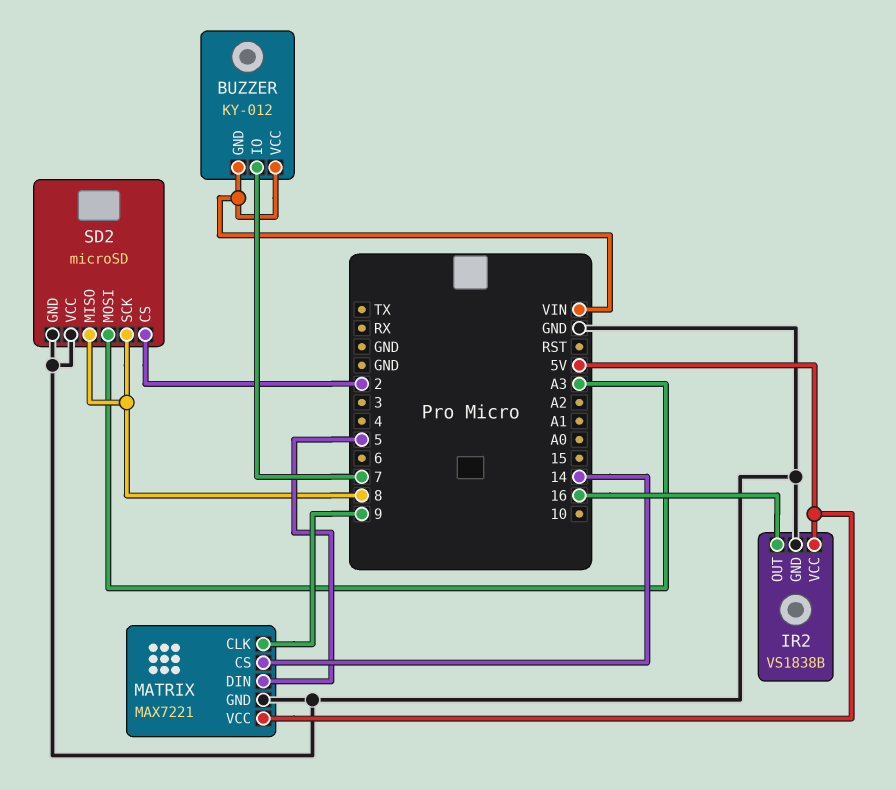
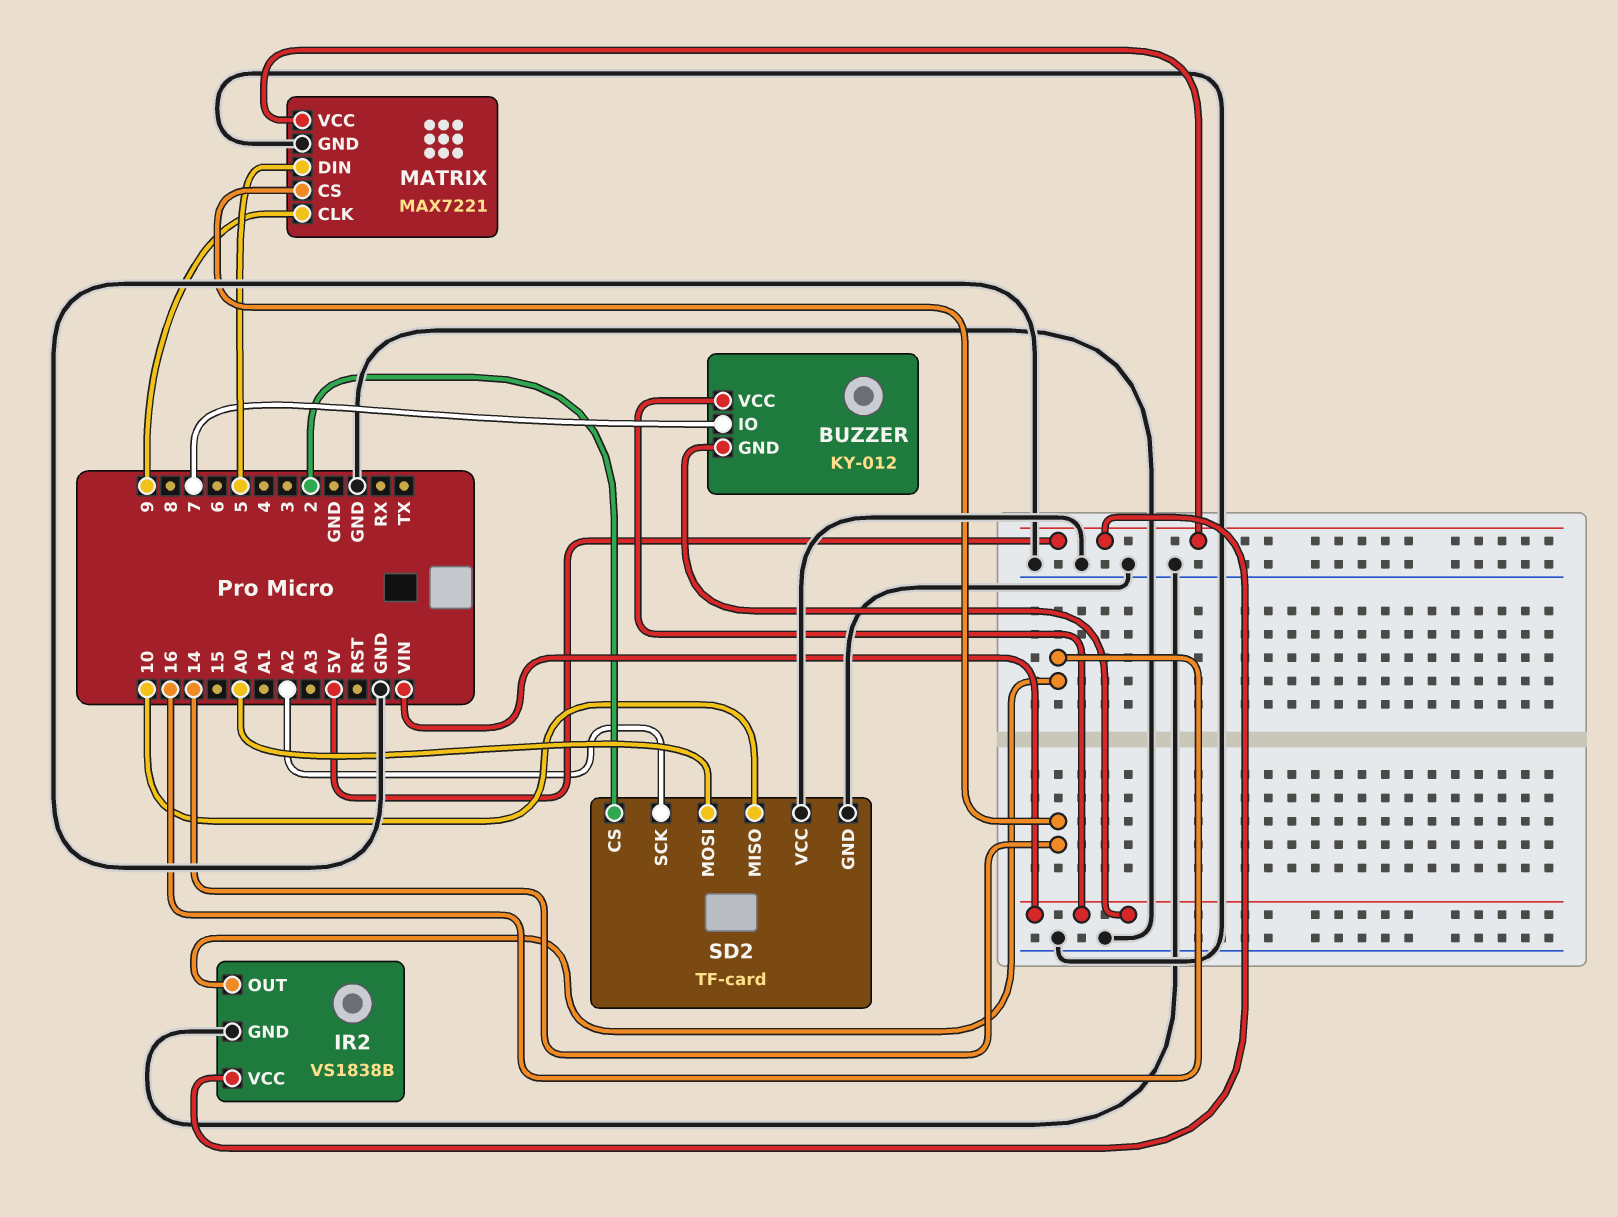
SD2: microSD -> TF-card
SD2 pin MISO: 8 -> 10
SD2 pin MOSI: A3 -> A0
SD2 pin SCK: 8 -> A2

